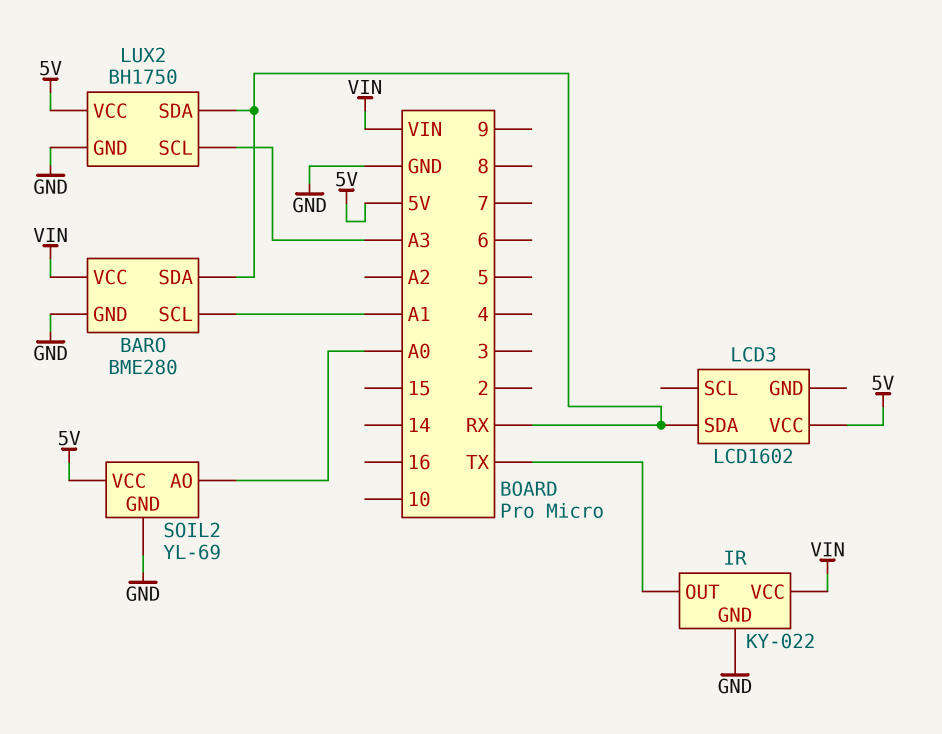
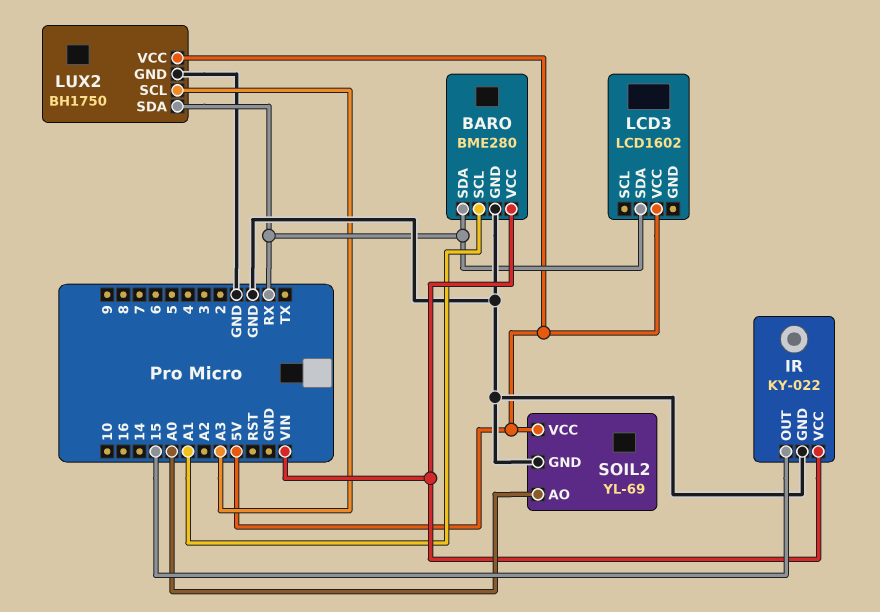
IR pin OUT: TX -> 15

